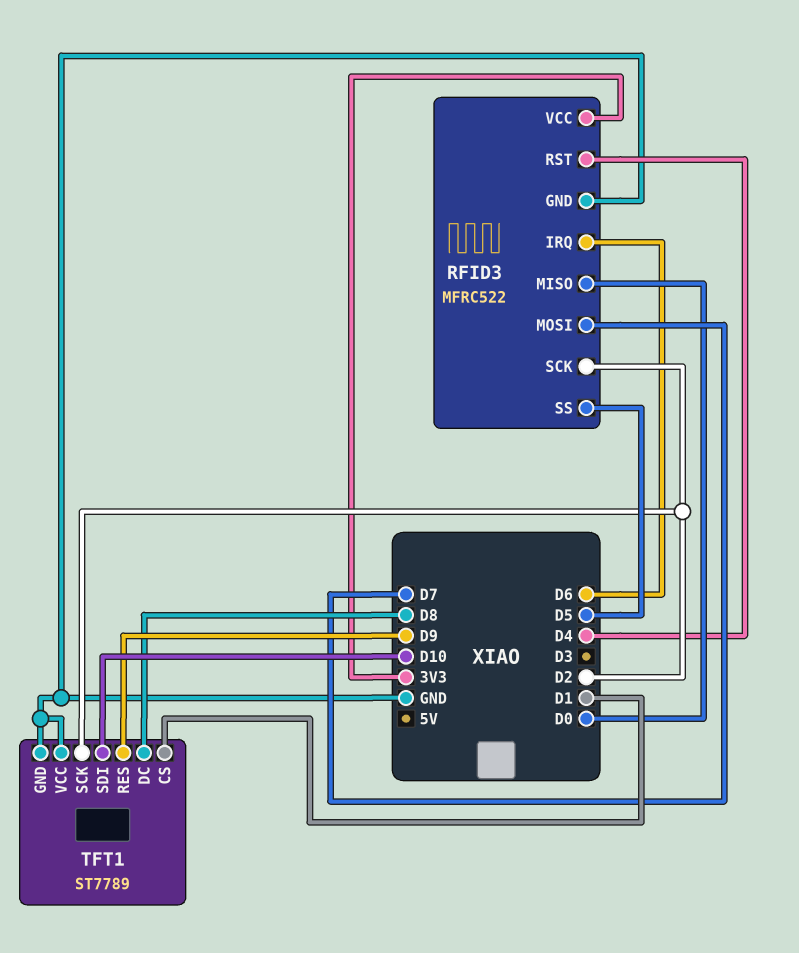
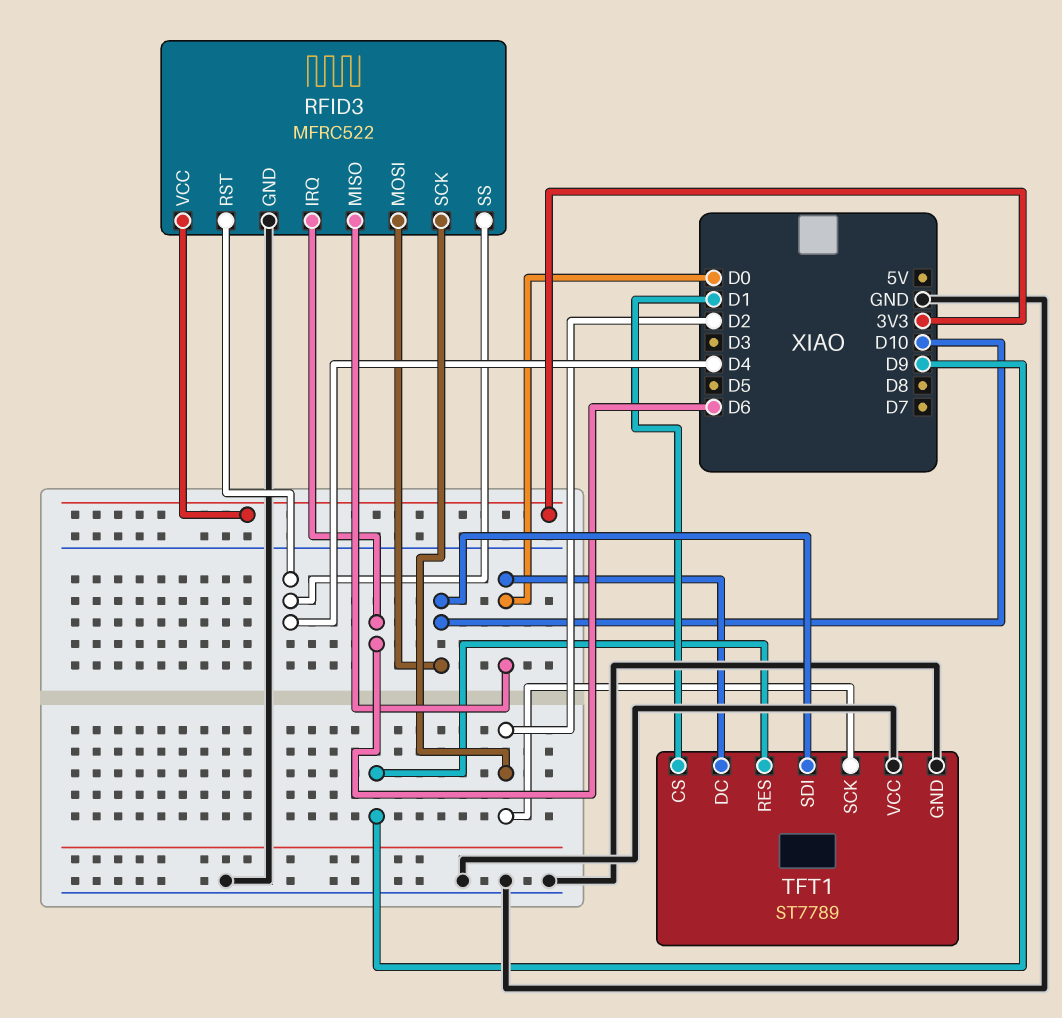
RFID3 pin MOSI: D7 -> D10
RFID3 pin SS: D5 -> D4
TFT1 pin DC: D8 -> D0

